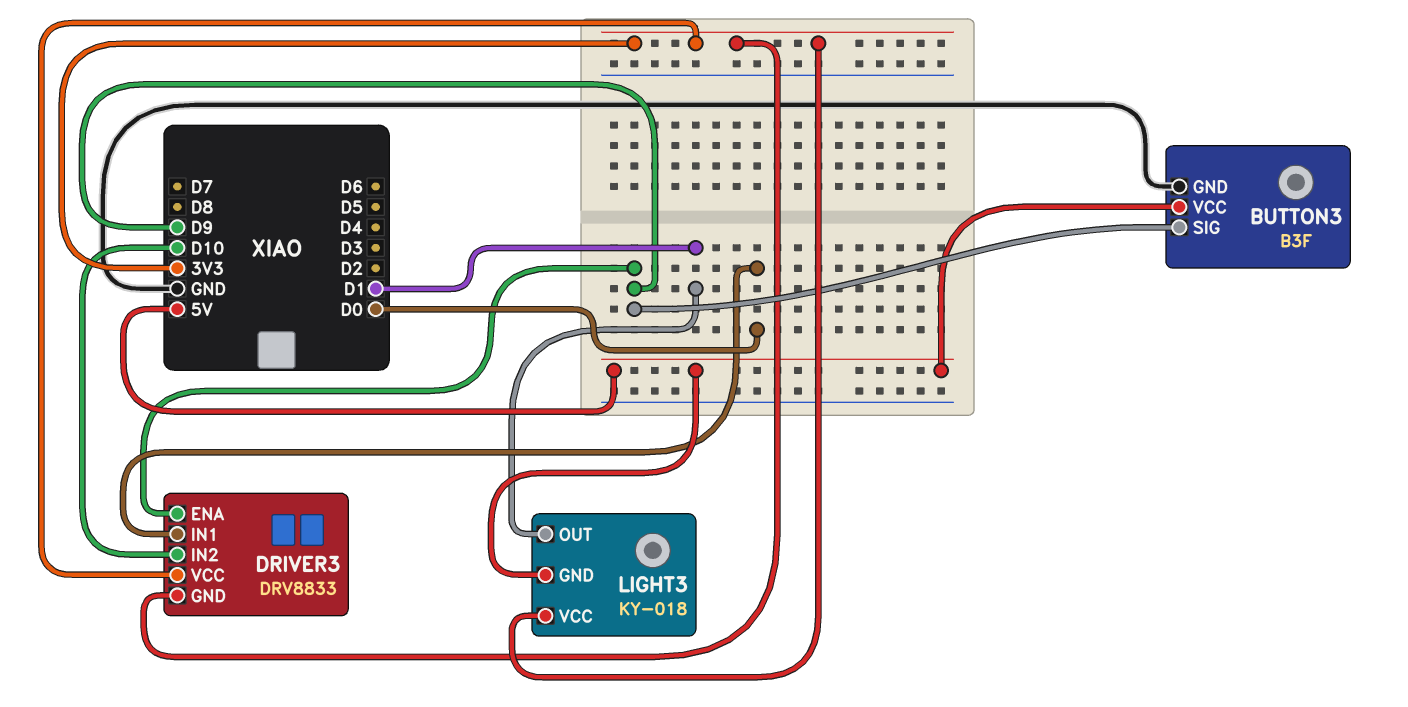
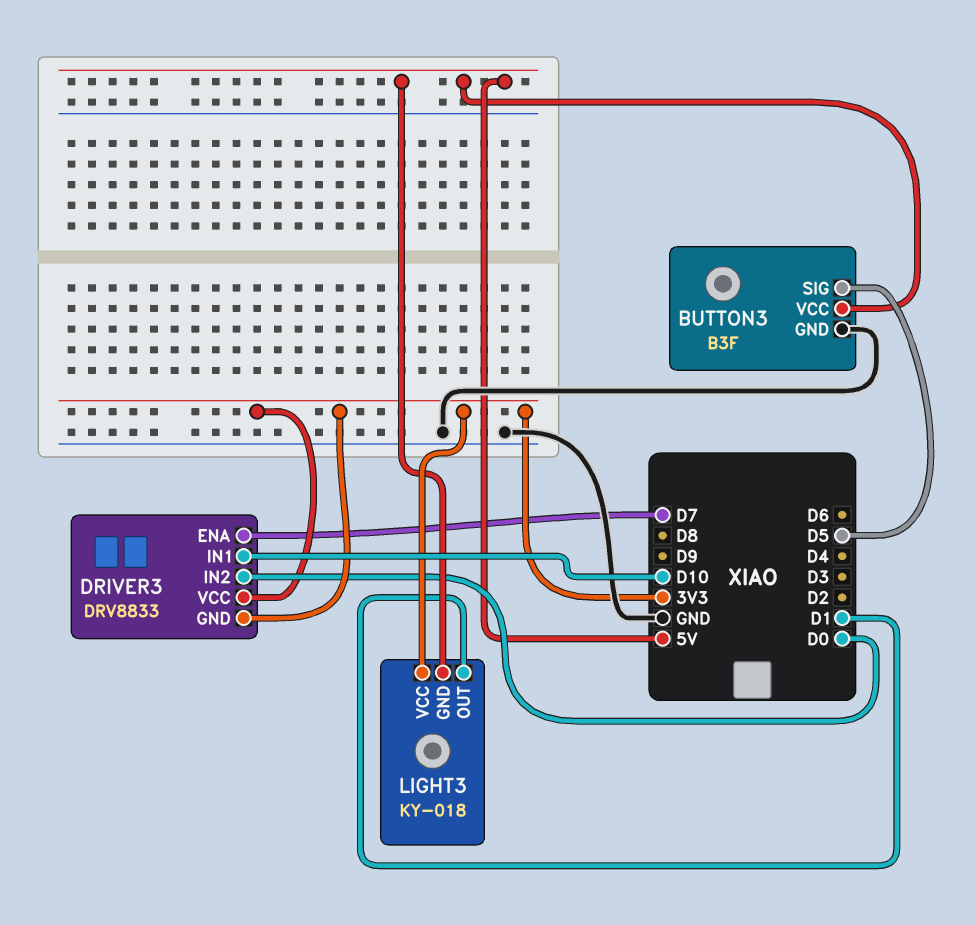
BUTTON3 pin SIG: D9 -> D5
DRIVER3 pin ENA: D9 -> D7
DRIVER3 pin IN1: D0 -> D10
DRIVER3 pin IN2: D10 -> D0

